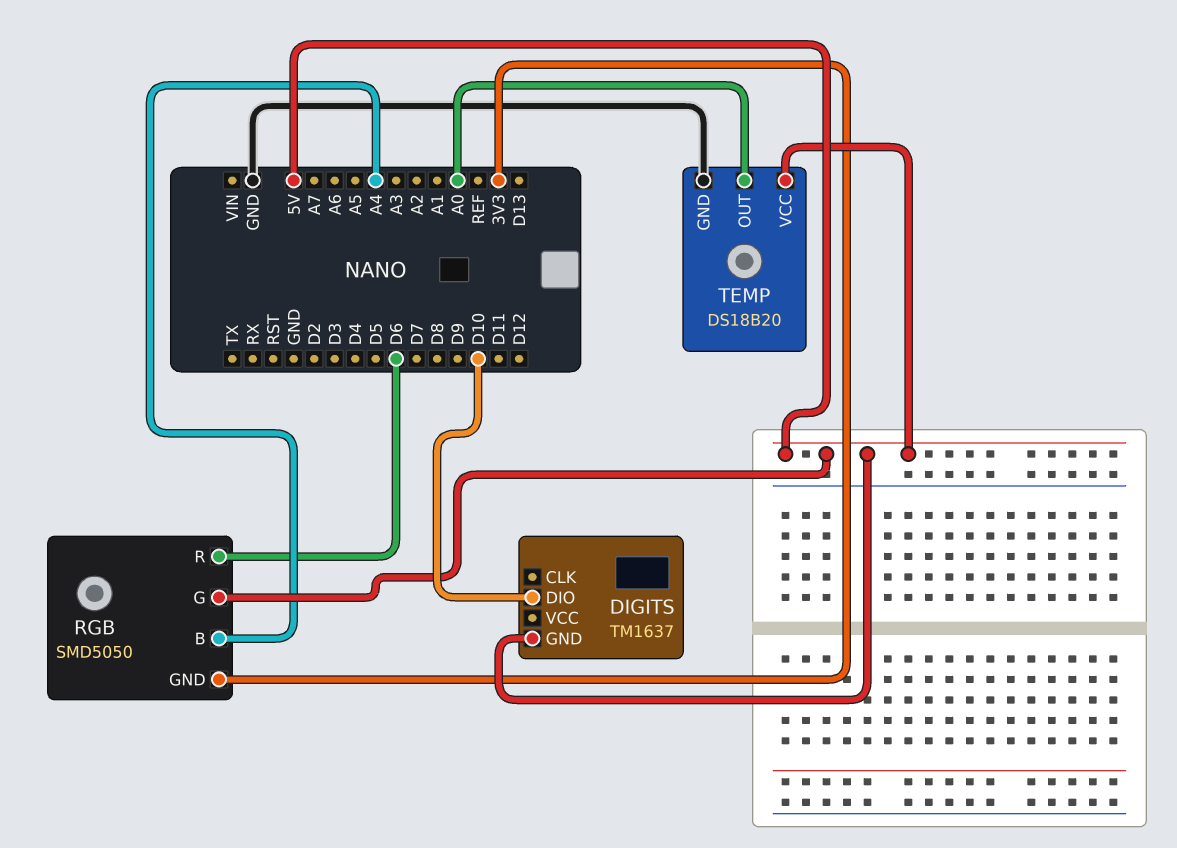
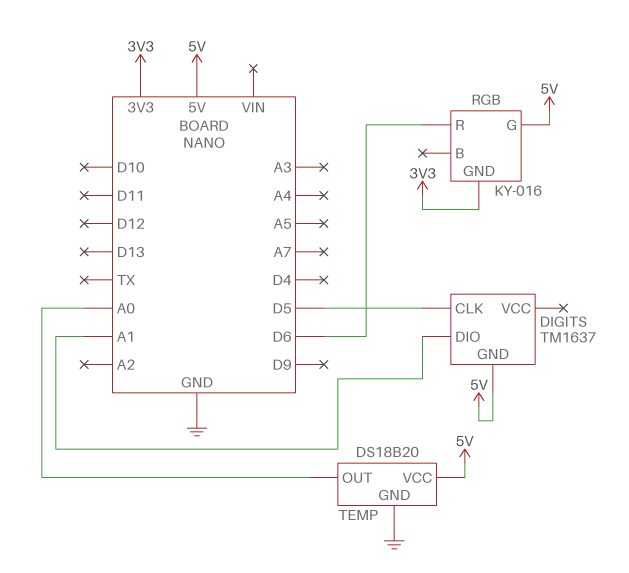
DIGITS pin CLK: none -> D5
DIGITS pin DIO: D10 -> A1
RGB: SMD5050 -> KY-016
RGB pin B: A4 -> none

